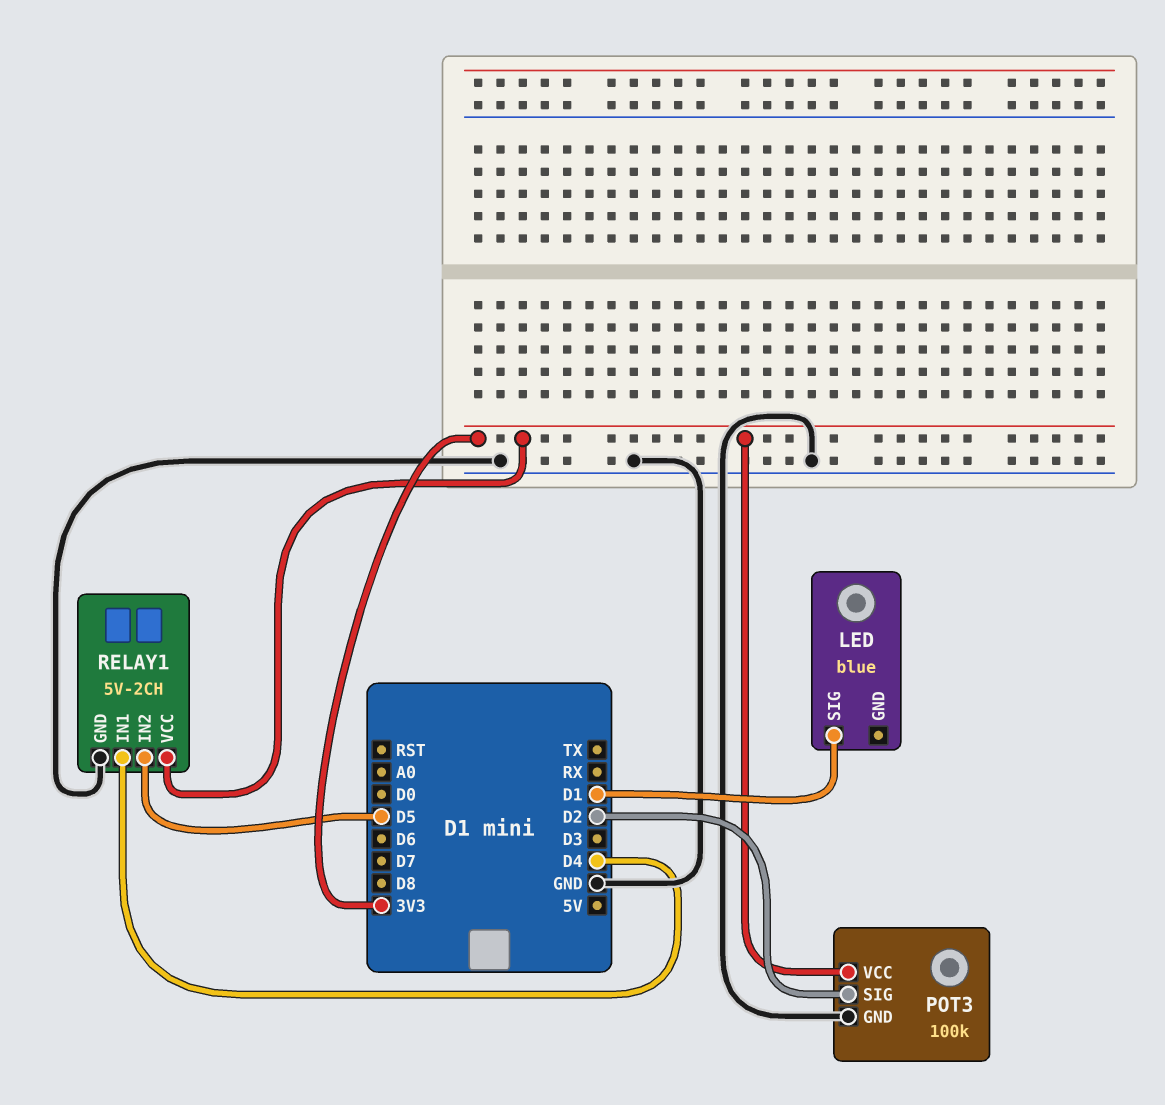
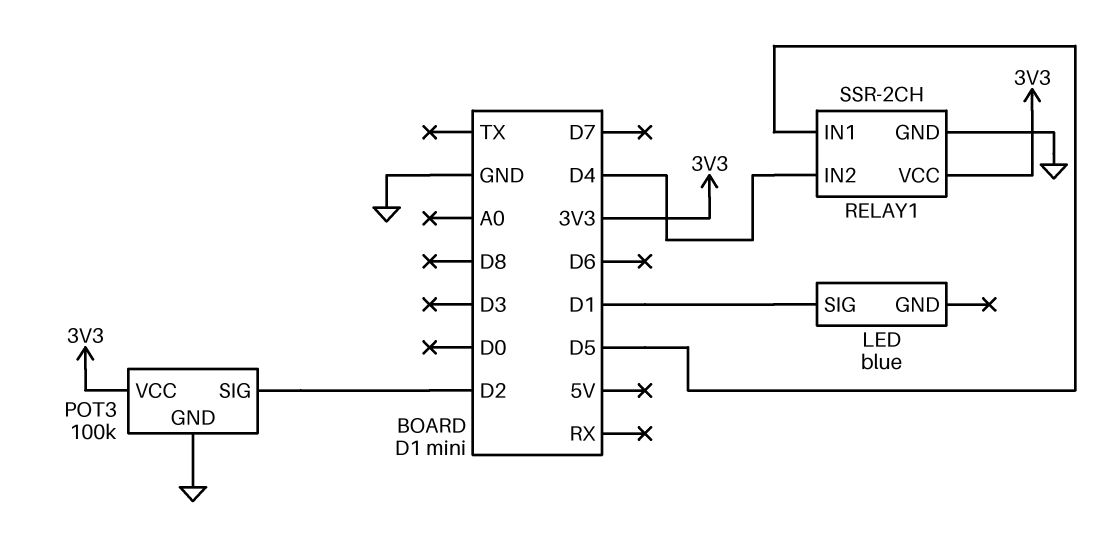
RELAY1: 5V-2CH -> SSR-2CH
RELAY1 pin IN1: D4 -> D5
RELAY1 pin IN2: D5 -> D4

